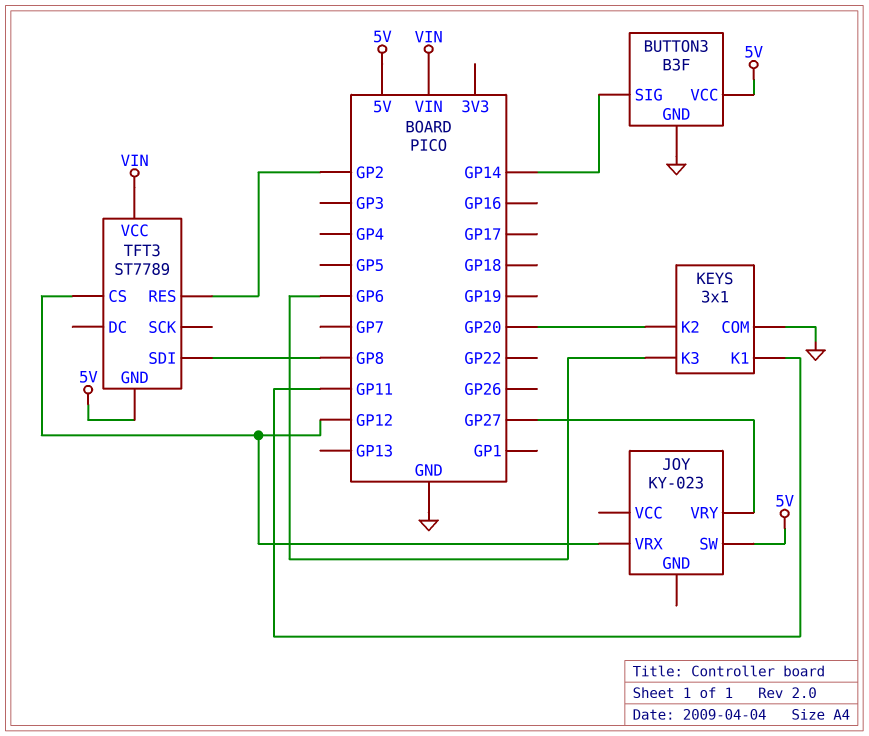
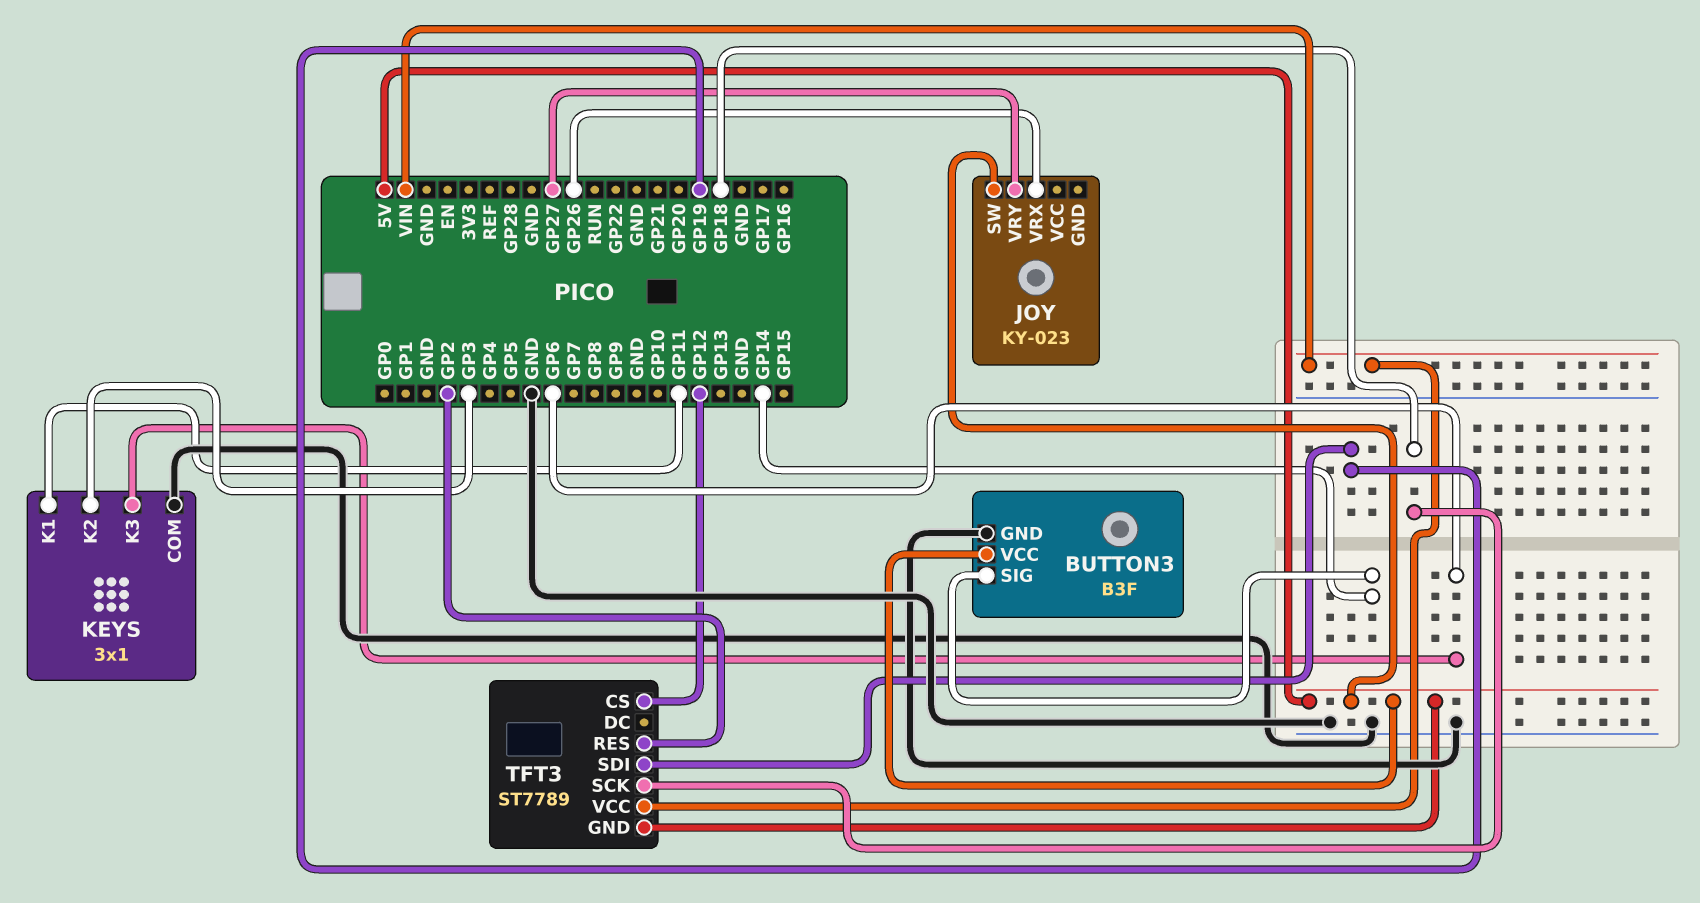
JOY pin VRX: GP12 -> GP26
KEYS pin K2: GP20 -> GP3
TFT3 pin SCK: none -> GP18
TFT3 pin SDI: GP8 -> GP19

